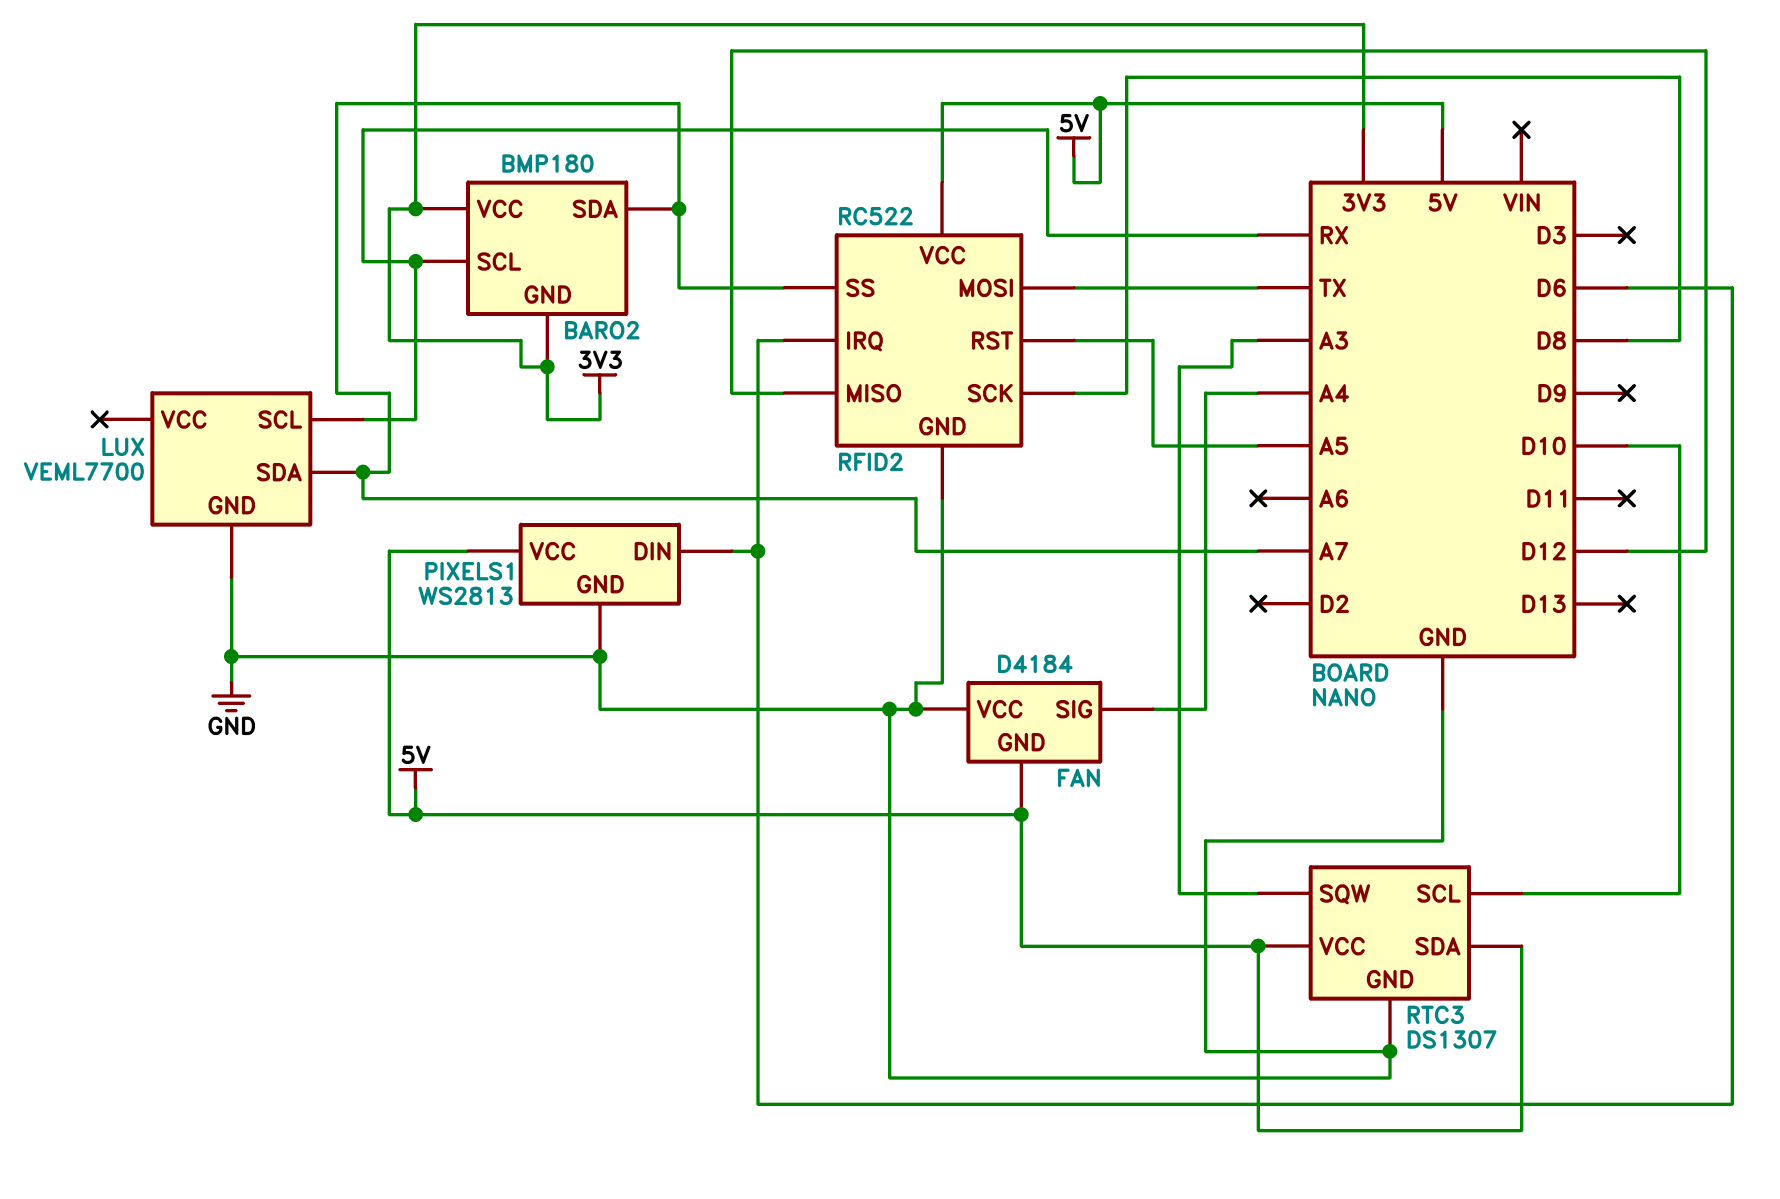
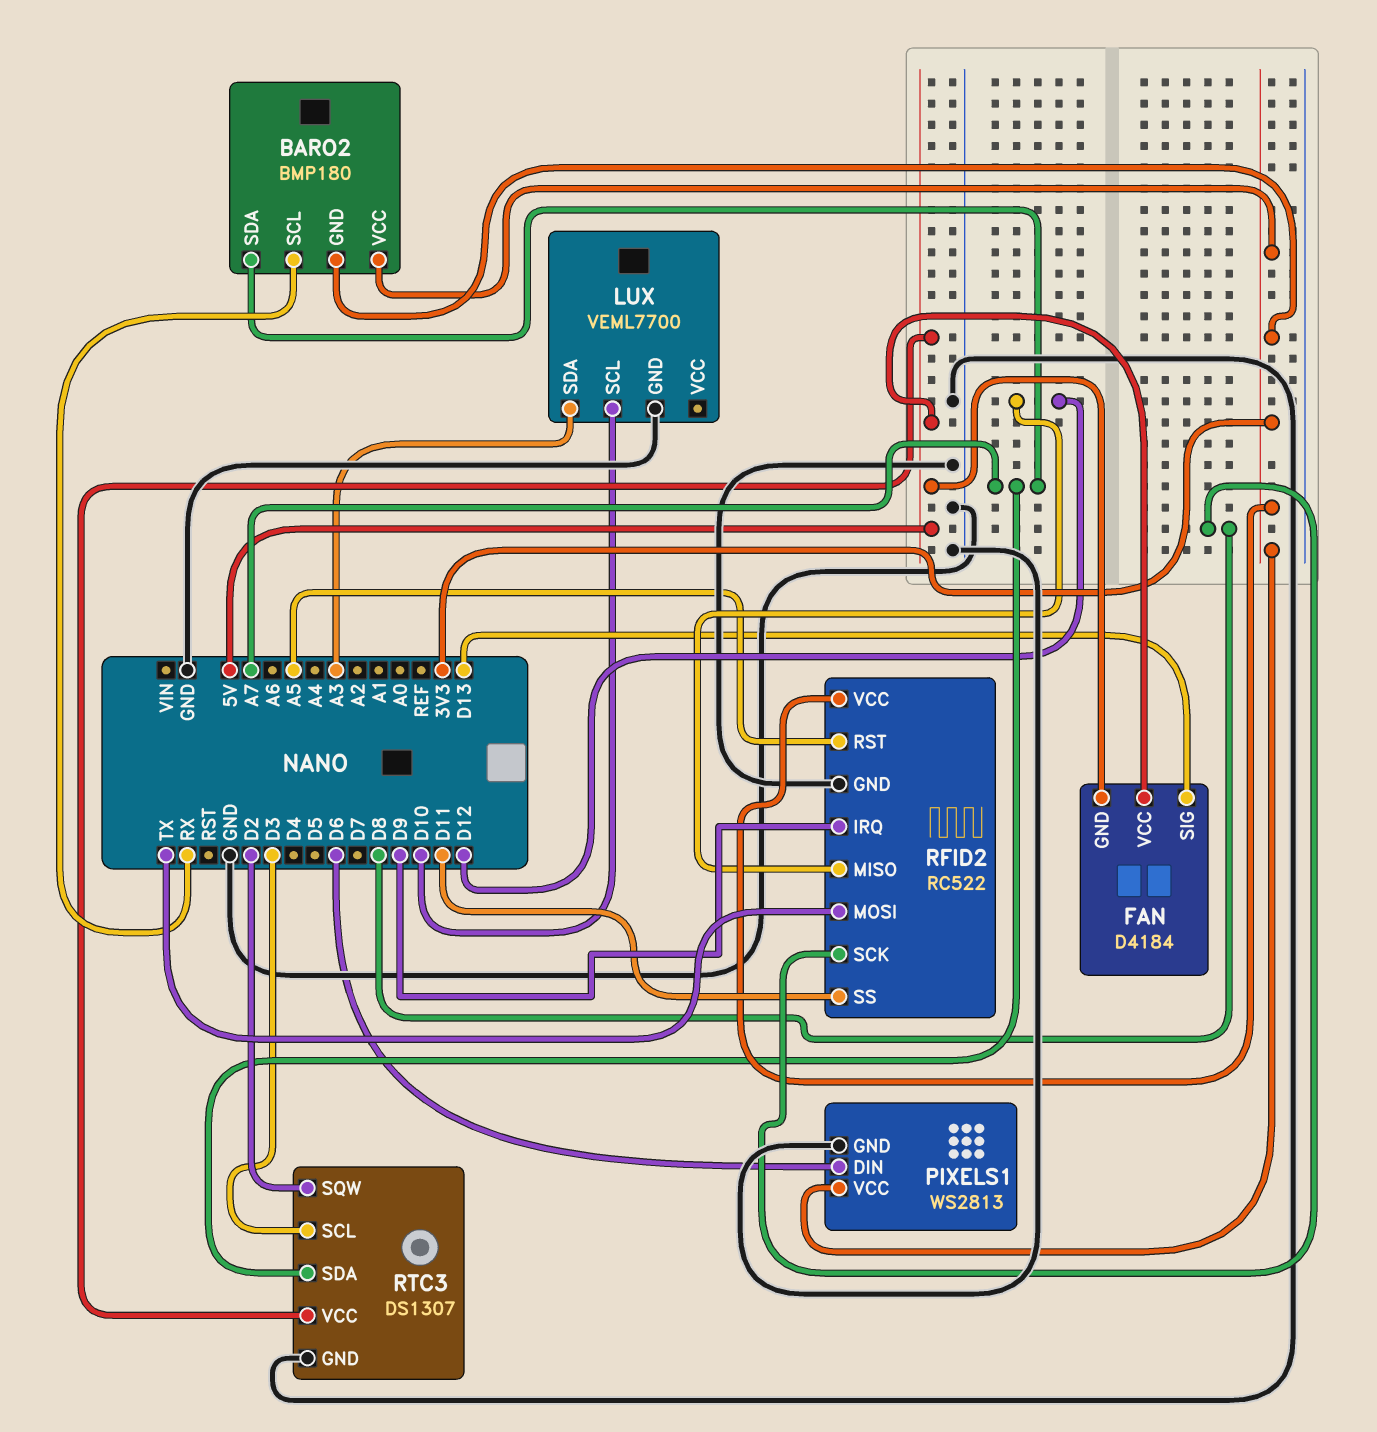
FAN pin SIG: A4 -> D13
FAN pin VCC: GND -> 5V
LUX pin SCL: RX -> D10
LUX pin SDA: A7 -> A3
PIXELS1 pin VCC: 5V -> 3V3
RFID2 pin IRQ: D6 -> D9
RFID2 pin SS: A7 -> D11
RFID2 pin VCC: 5V -> 3V3
RTC3 pin SCL: D10 -> D3
RTC3 pin SDA: 5V -> A7
RTC3 pin SQW: A3 -> D2

